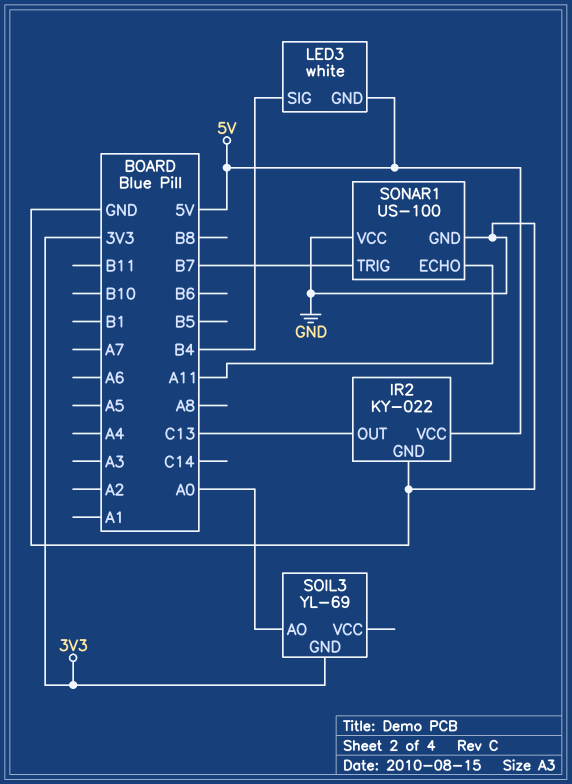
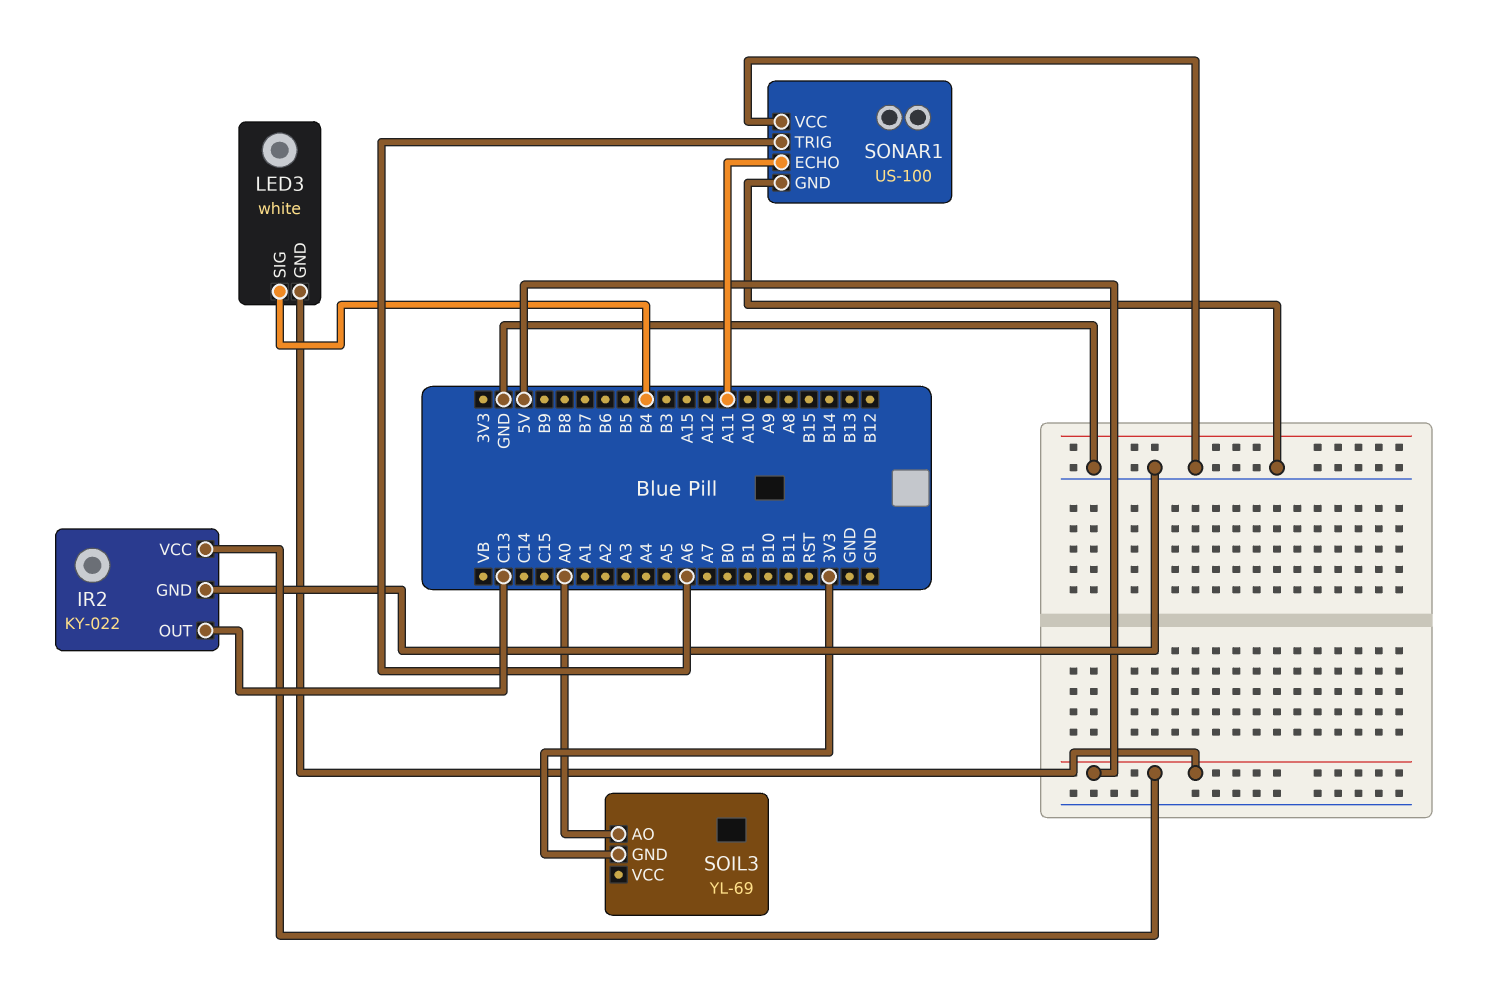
SONAR1 pin TRIG: B7 -> A6

